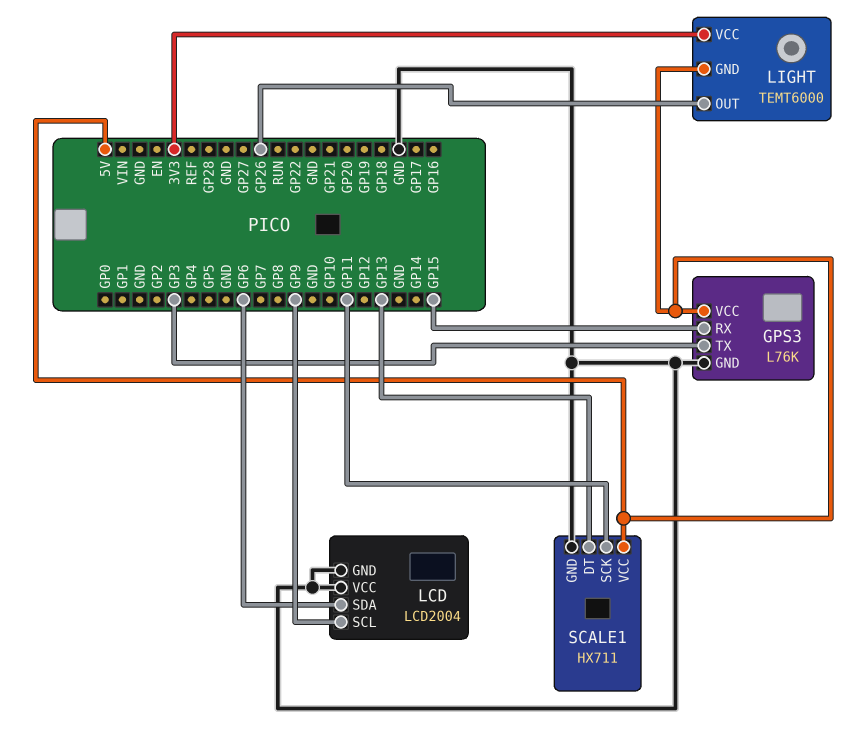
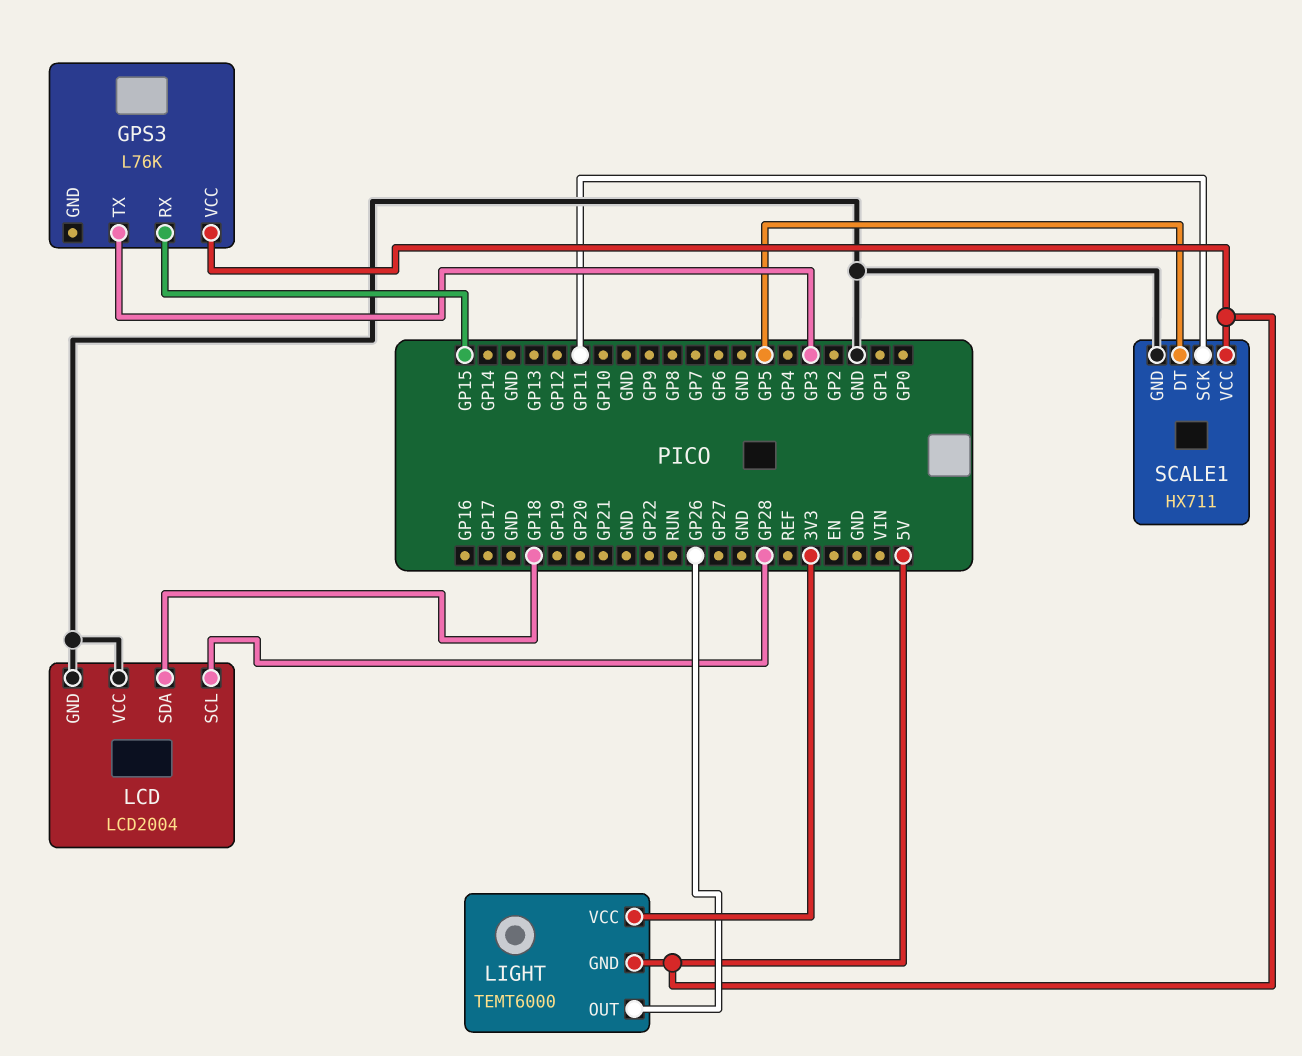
GPS3 pin GND: GND -> none
LCD pin SCL: GP9 -> GP28
LCD pin SDA: GP6 -> GP18
SCALE1 pin DT: GP13 -> GP5

